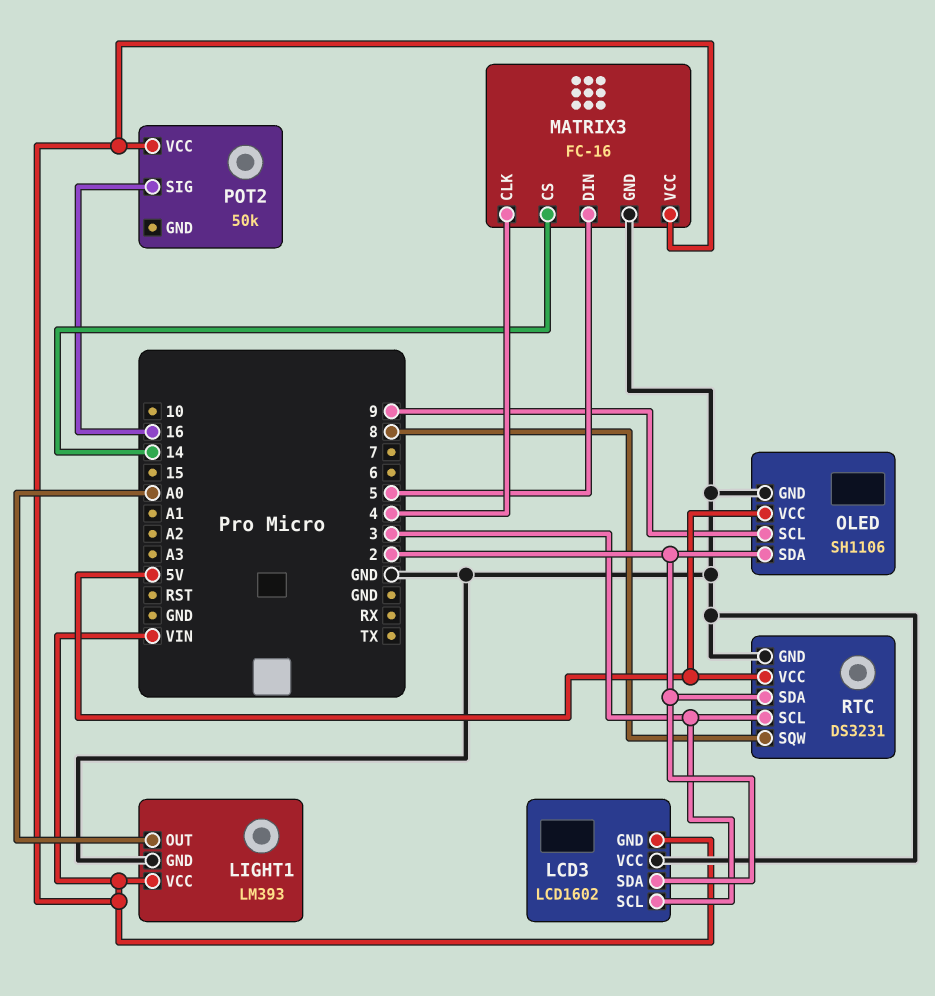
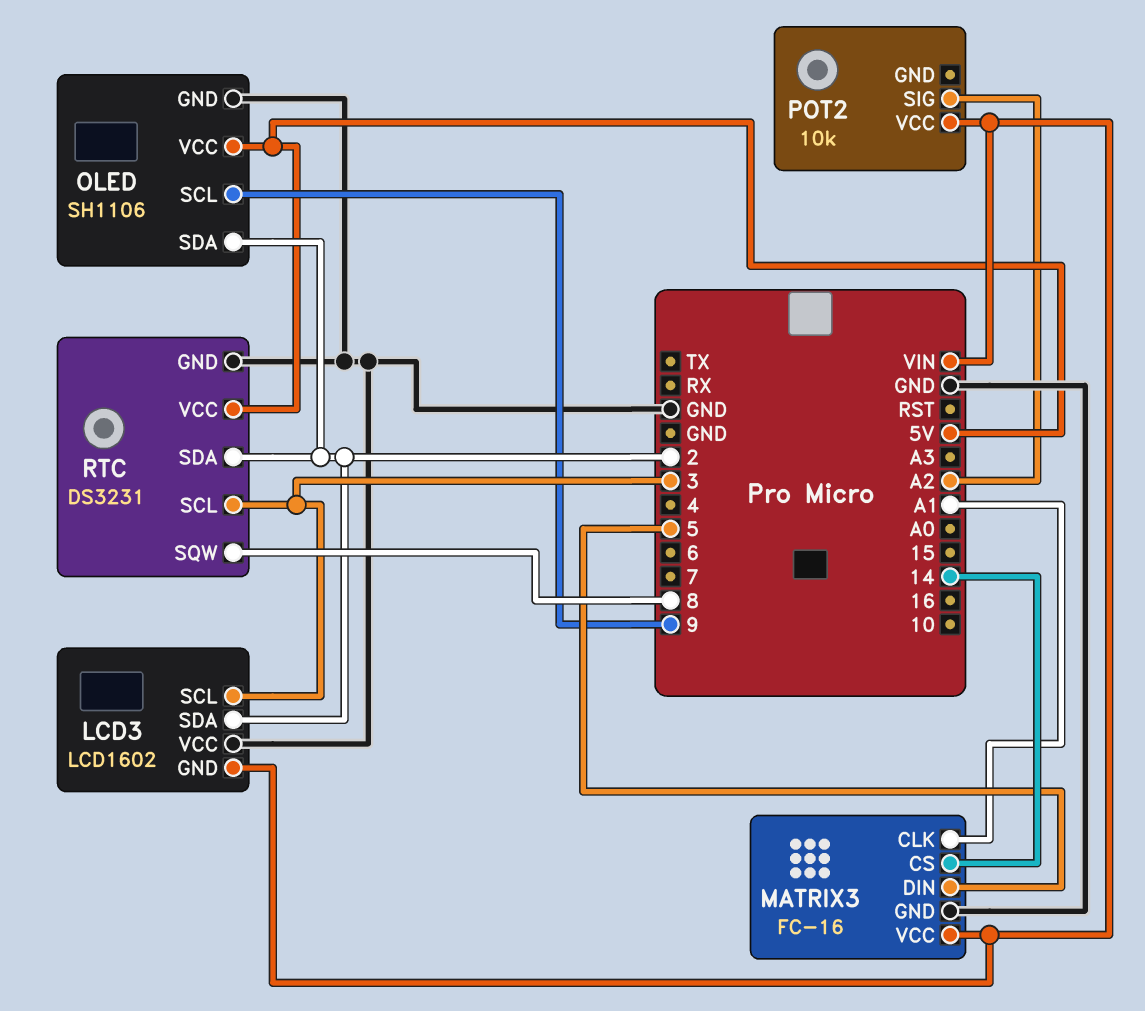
LIGHT1: LM393 -> none
LIGHT1 pin GND: GND -> none
LIGHT1 pin OUT: A0 -> none
LIGHT1 pin VCC: VIN -> none
MATRIX3 pin CLK: 4 -> A1
POT2: 50k -> 10k
POT2 pin SIG: 16 -> A2

